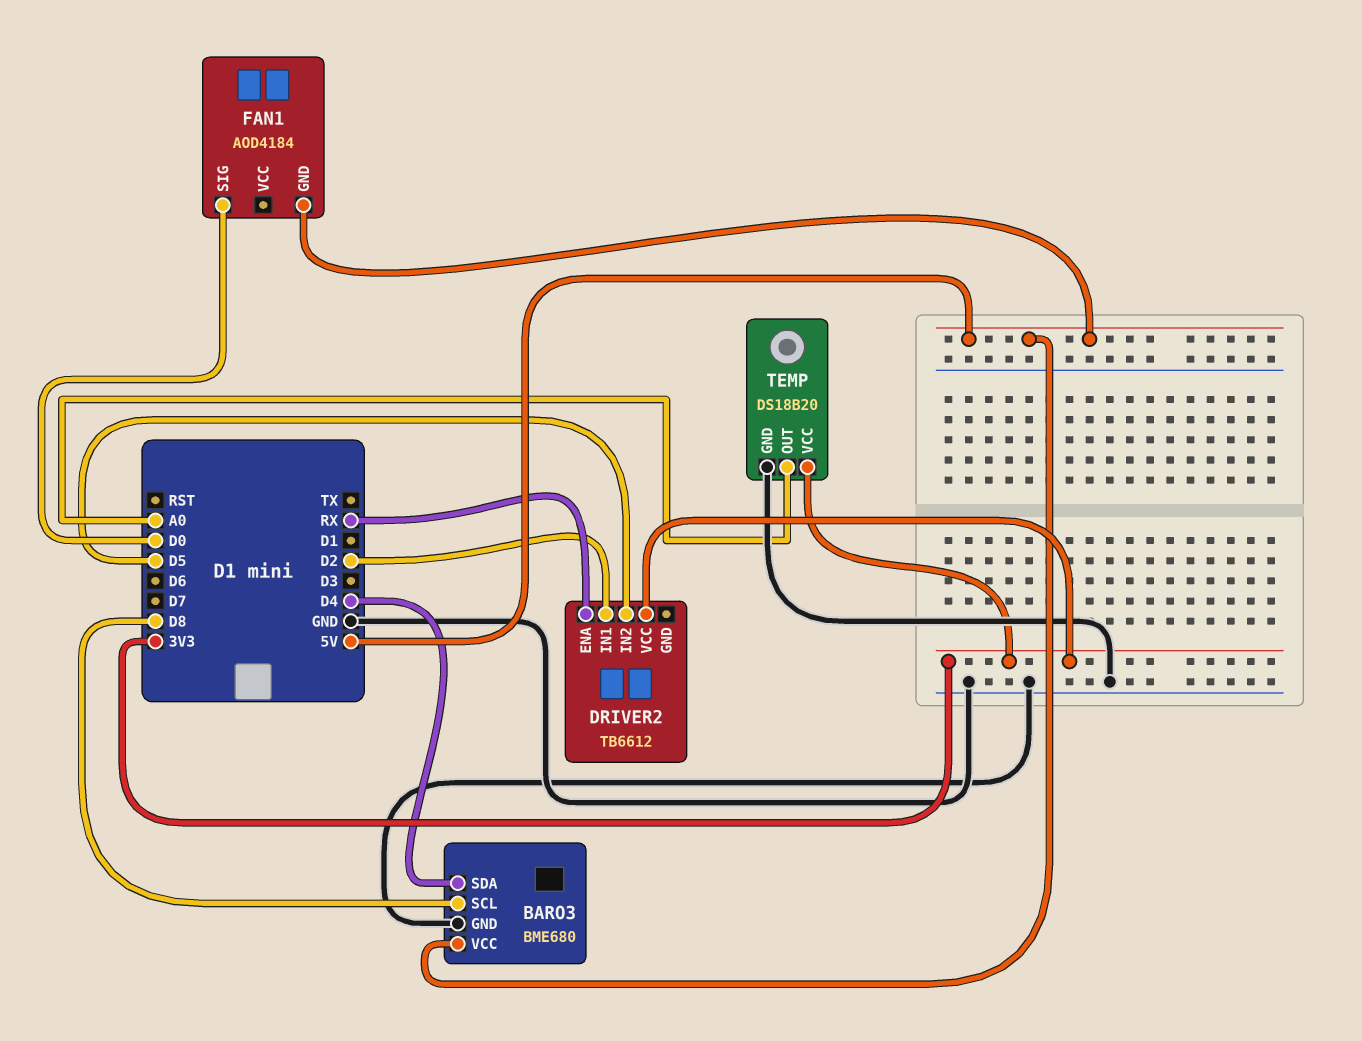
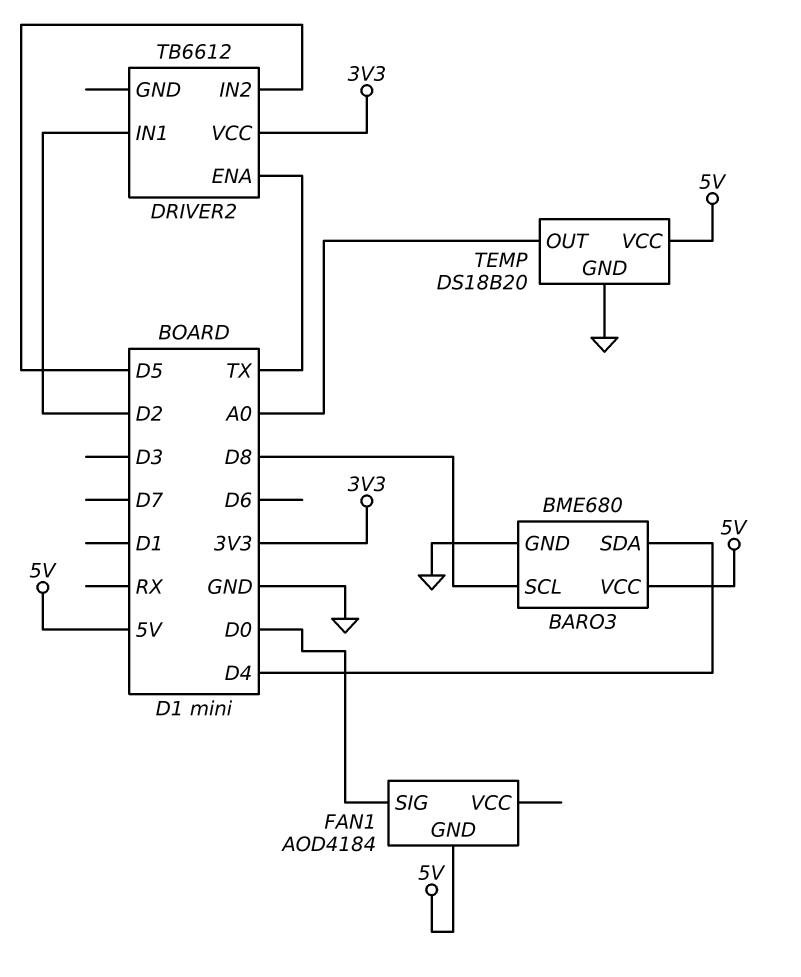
DRIVER2 pin ENA: RX -> TX
TEMP pin VCC: 3V3 -> 5V

